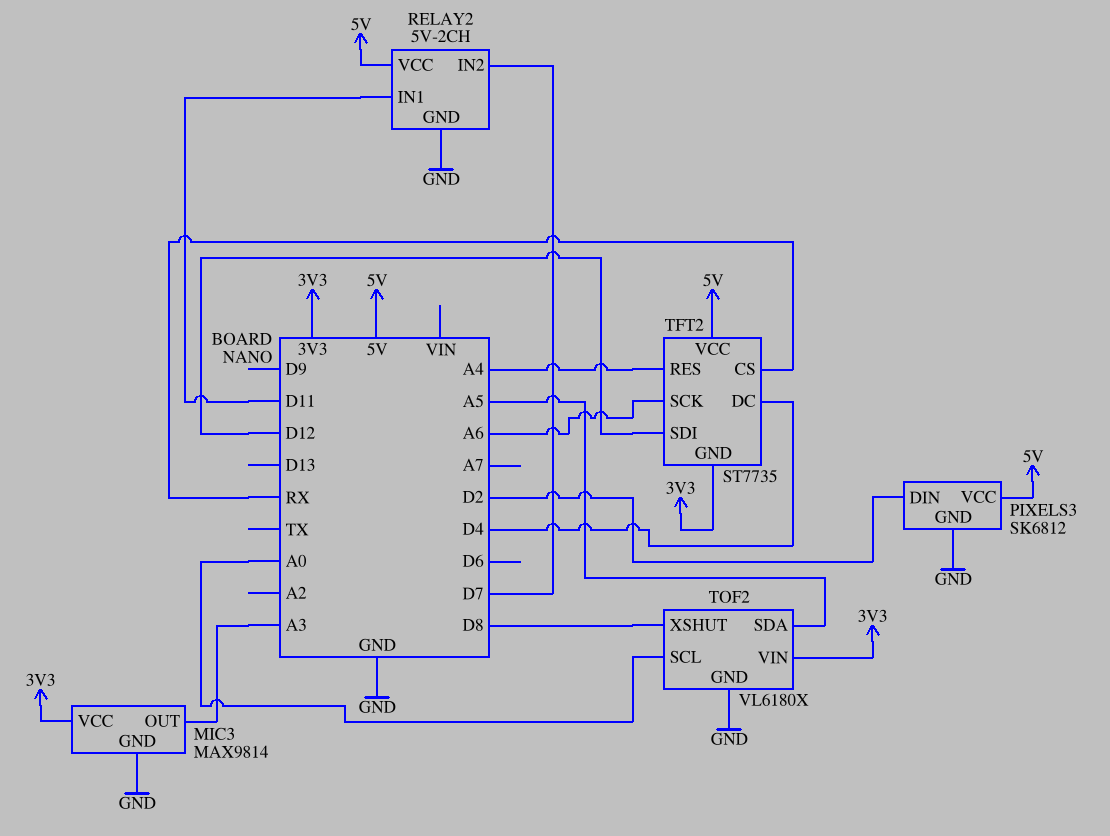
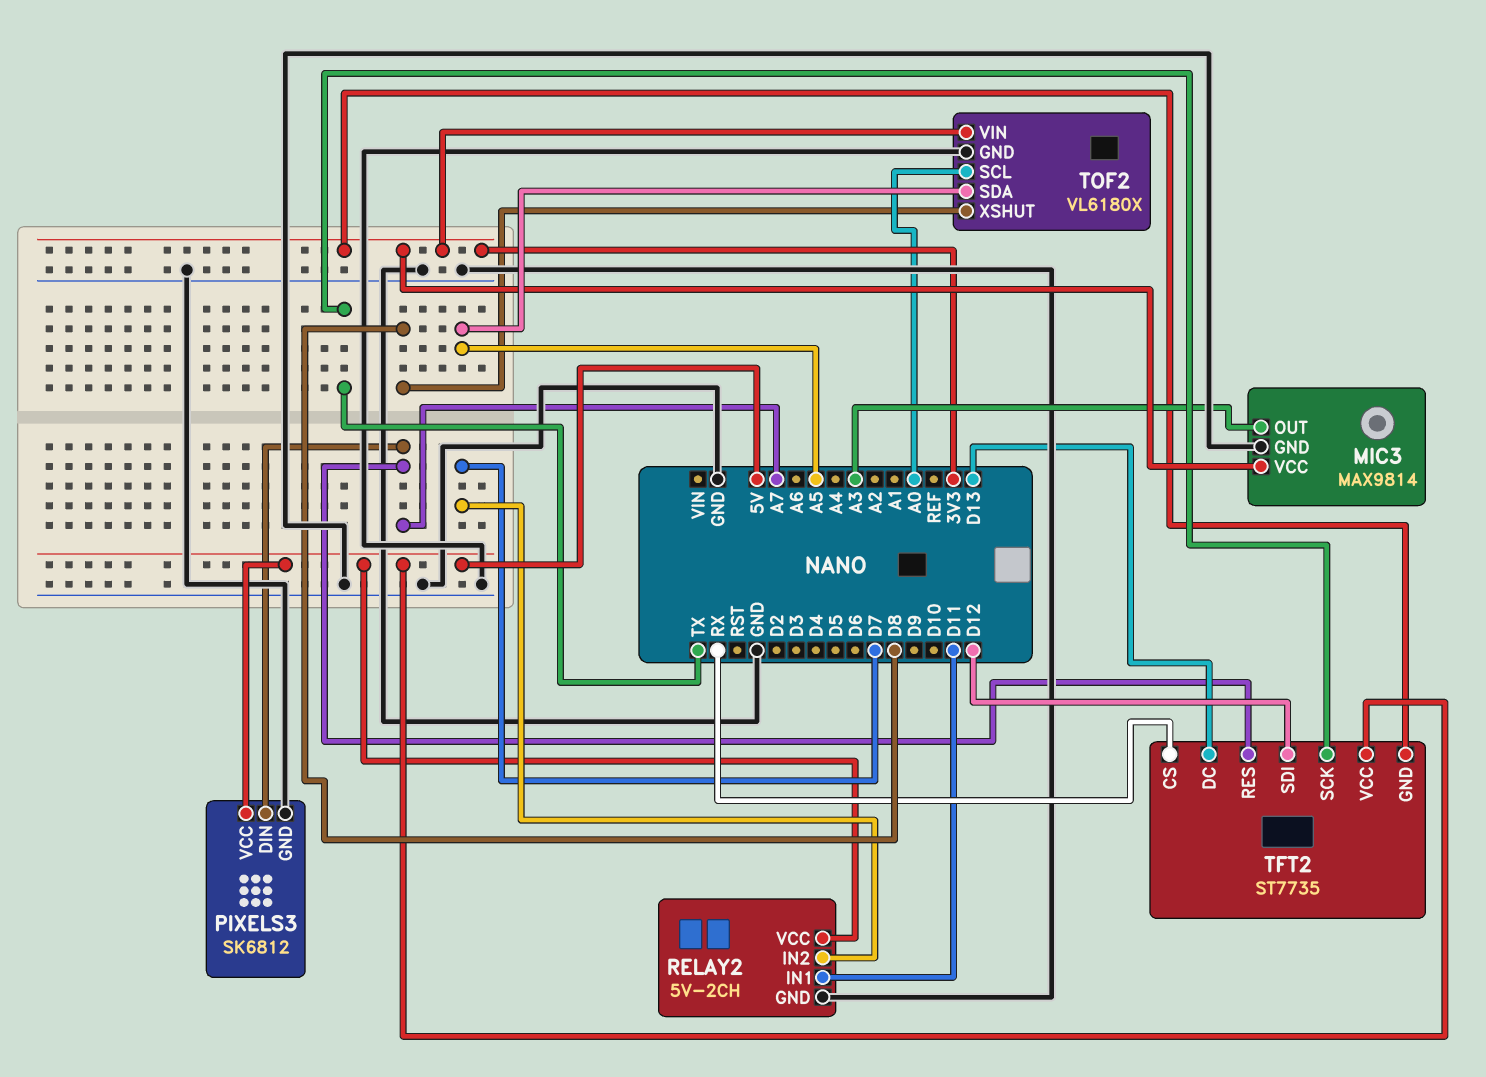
PIXELS3 pin DIN: D2 -> A7
TFT2 pin DC: D4 -> D13
TFT2 pin RES: A4 -> A7
TFT2 pin SCK: A6 -> TX

